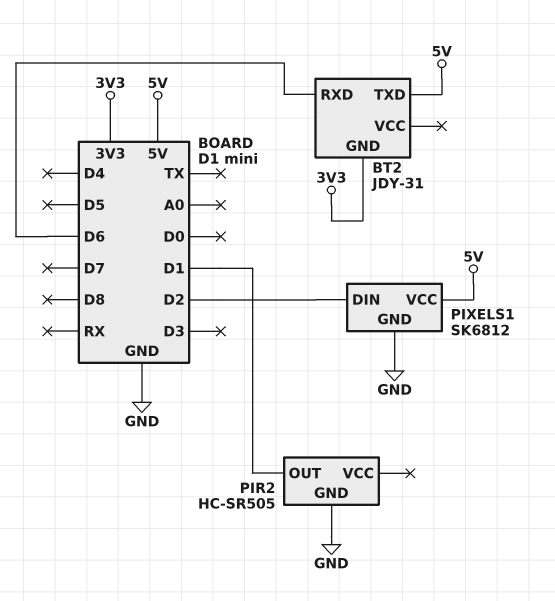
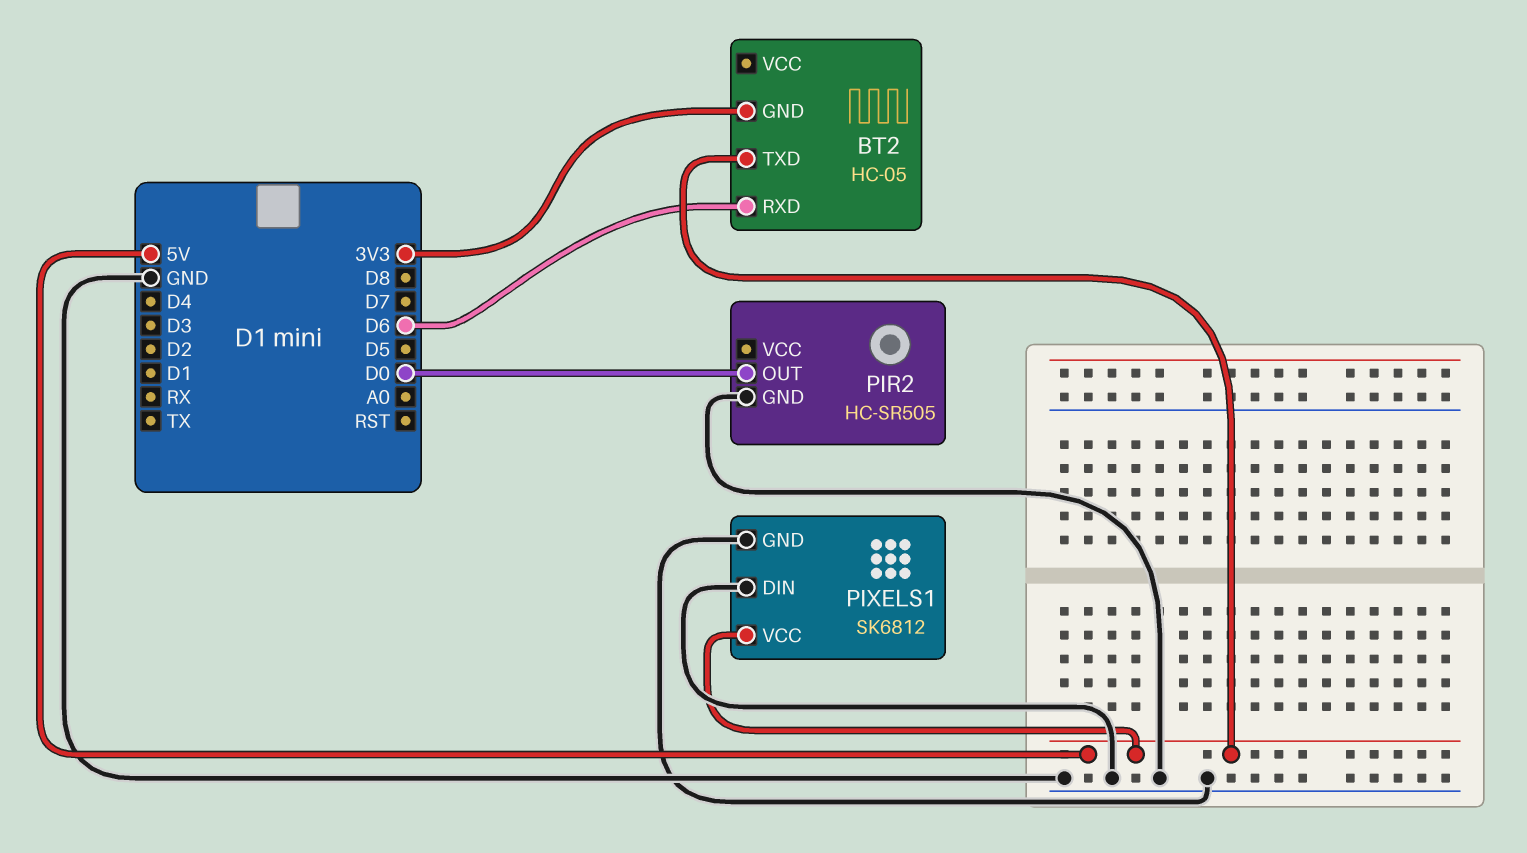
BT2: JDY-31 -> HC-05
PIR2 pin OUT: D1 -> D0
PIXELS1 pin DIN: D2 -> GND

